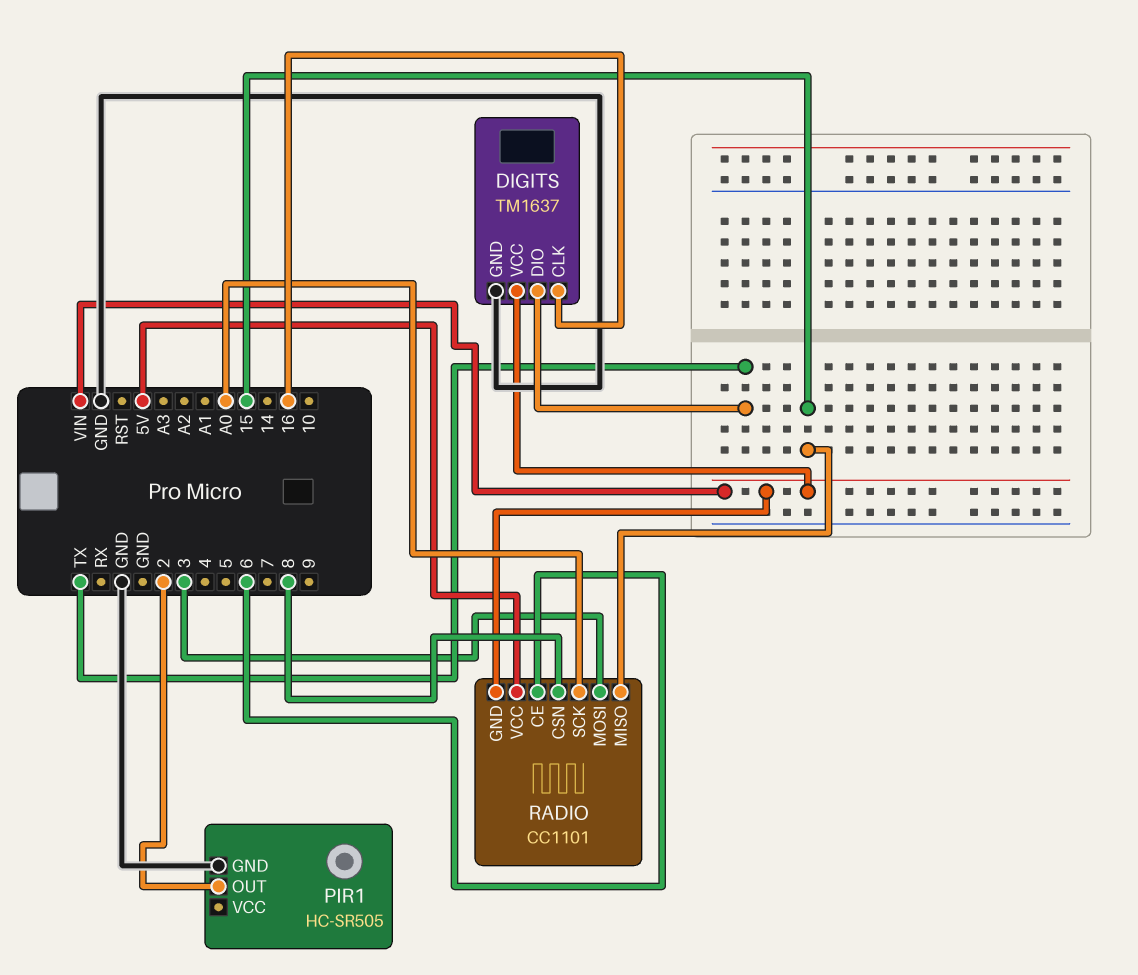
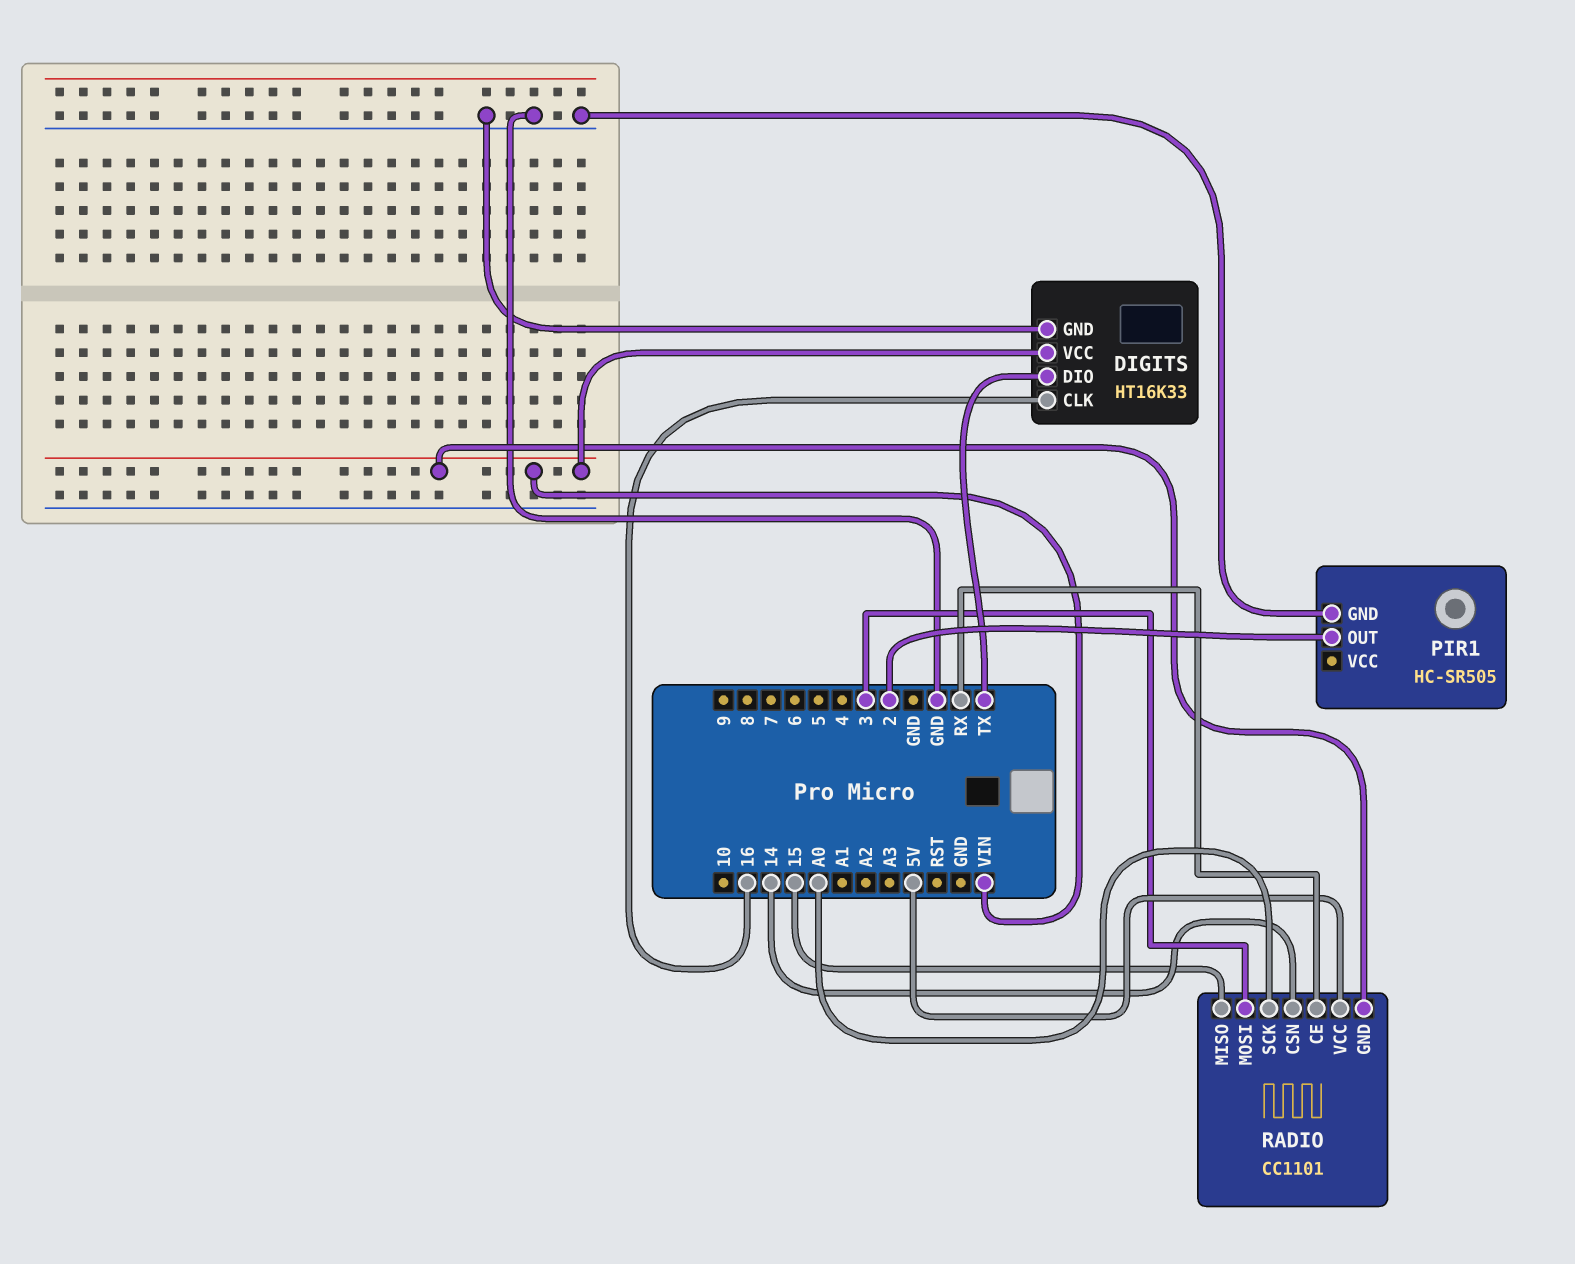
DIGITS: TM1637 -> HT16K33
RADIO pin CE: 6 -> RX
RADIO pin CSN: 8 -> 14

